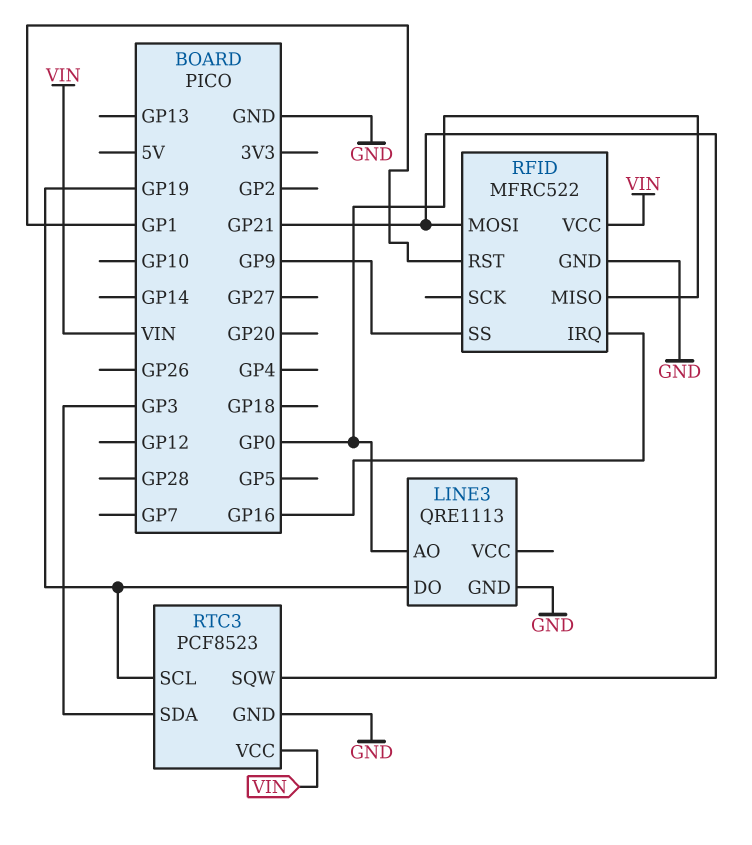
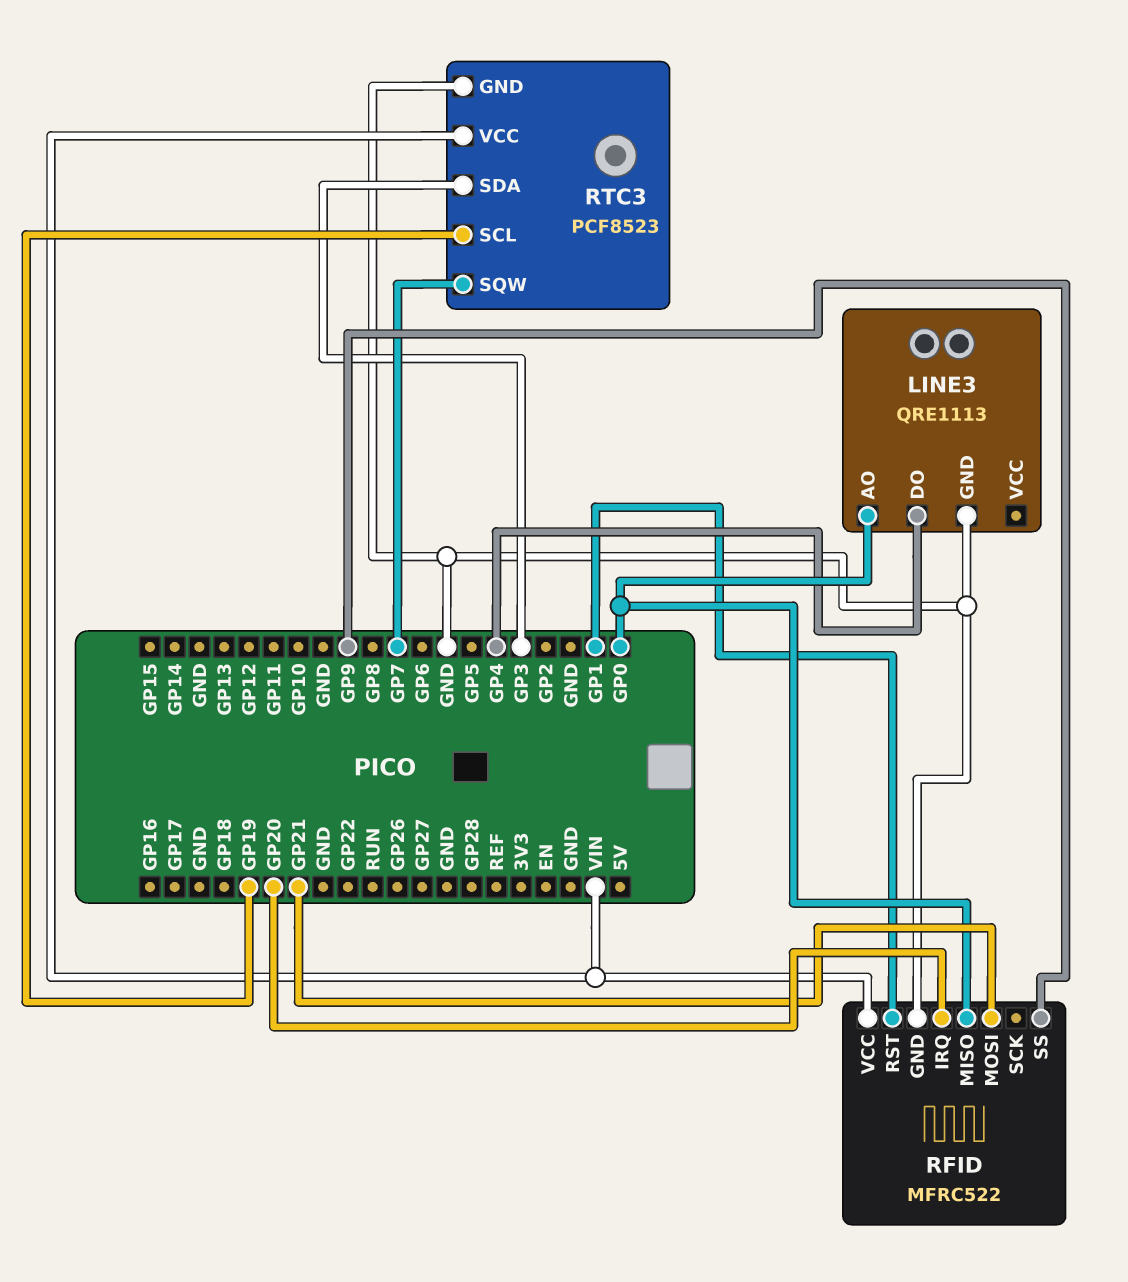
LINE3 pin DO: GP19 -> GP4
RFID pin IRQ: GP16 -> GP20
RTC3 pin SQW: GP21 -> GP7

